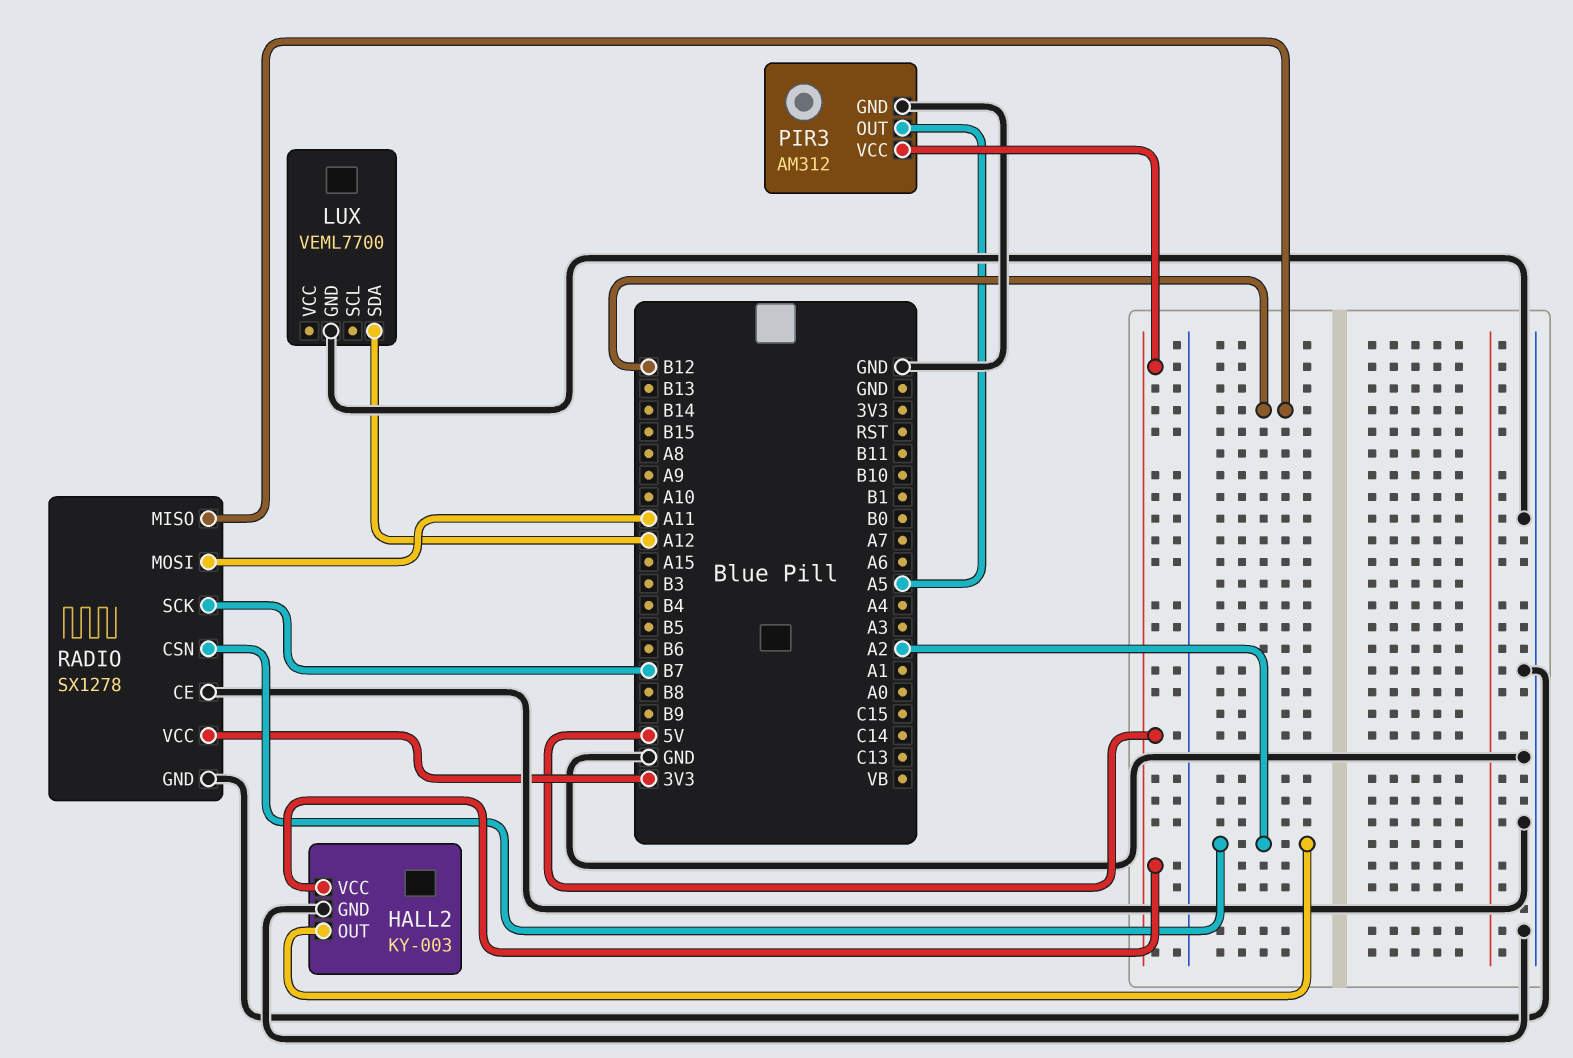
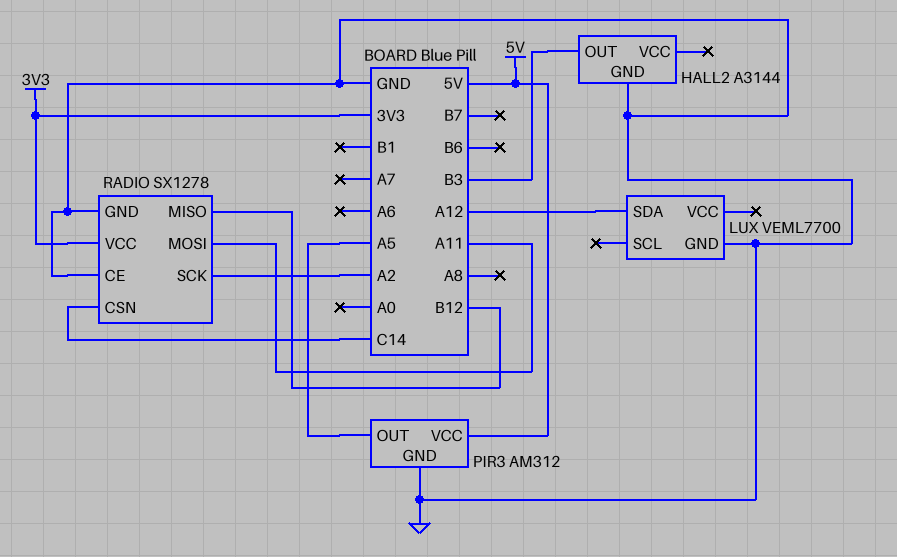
HALL2: KY-003 -> A3144
HALL2 pin OUT: A2 -> B3
HALL2 pin VCC: 5V -> none
RADIO pin CSN: A2 -> C14
RADIO pin SCK: B7 -> A2

